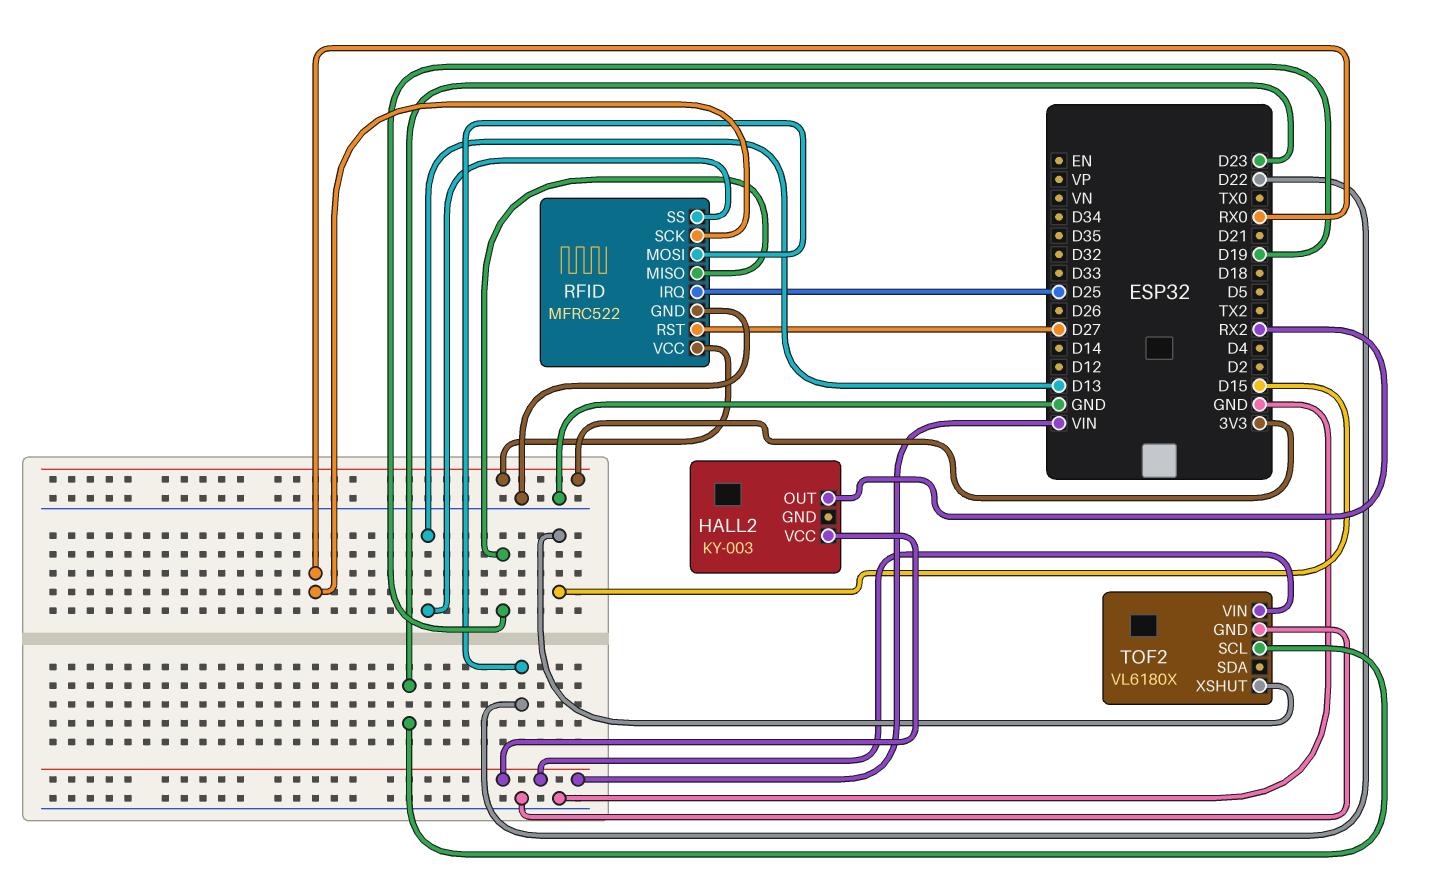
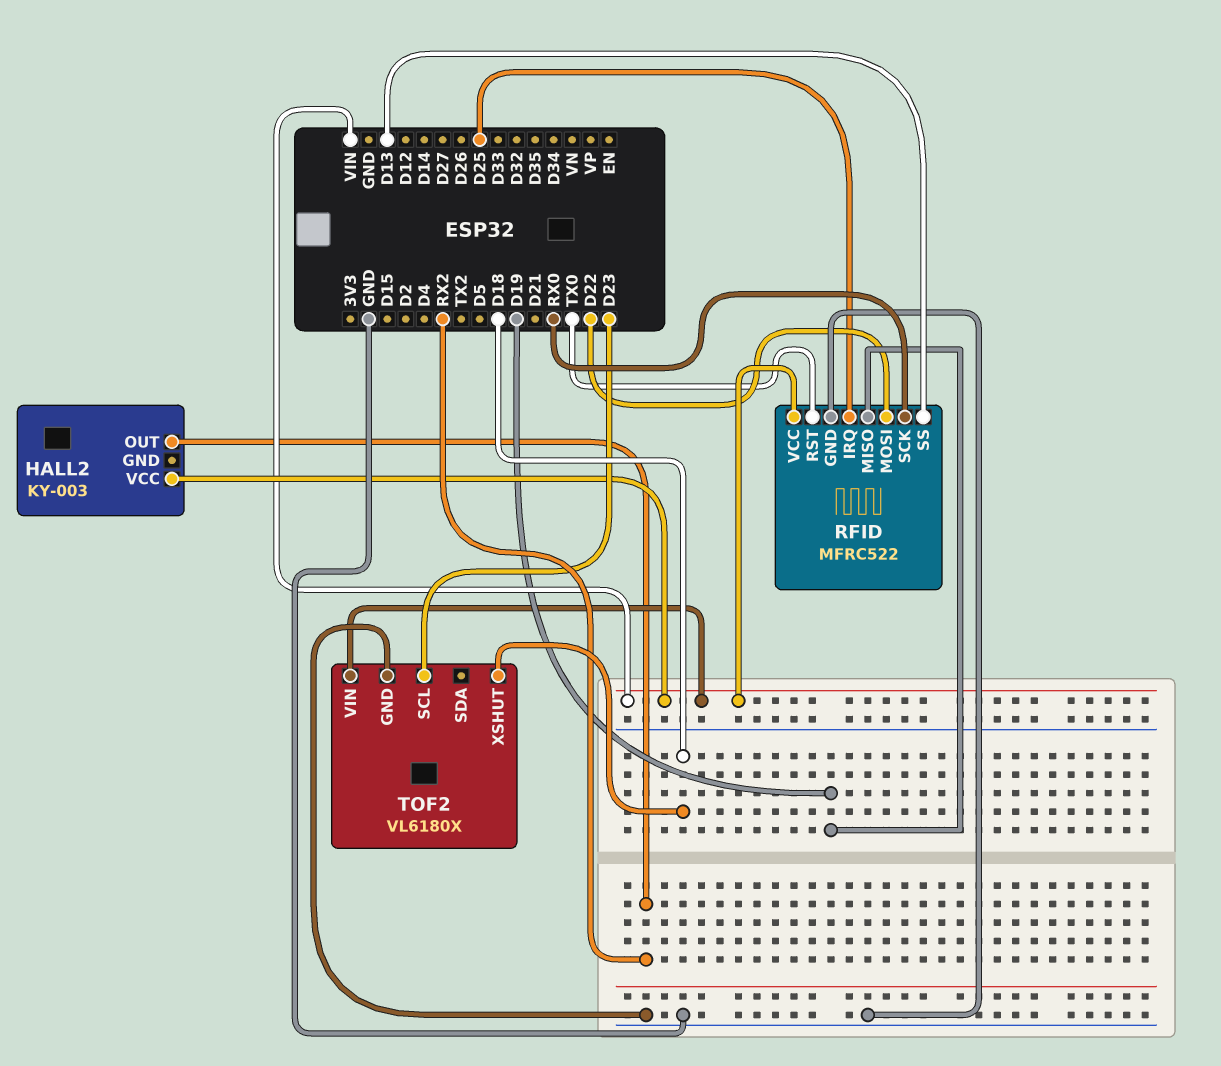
RFID pin RST: D27 -> TX0
RFID pin VCC: 3V3 -> VIN
TOF2 pin XSHUT: D15 -> D18

